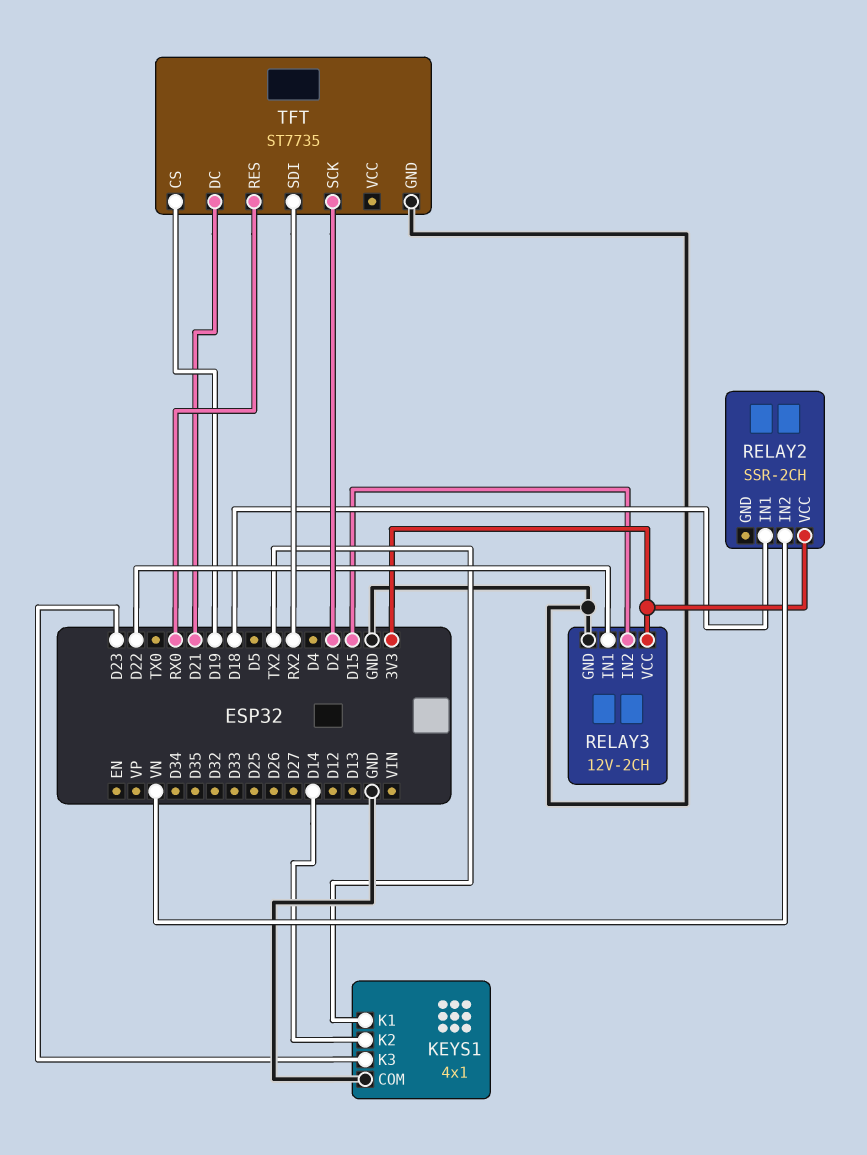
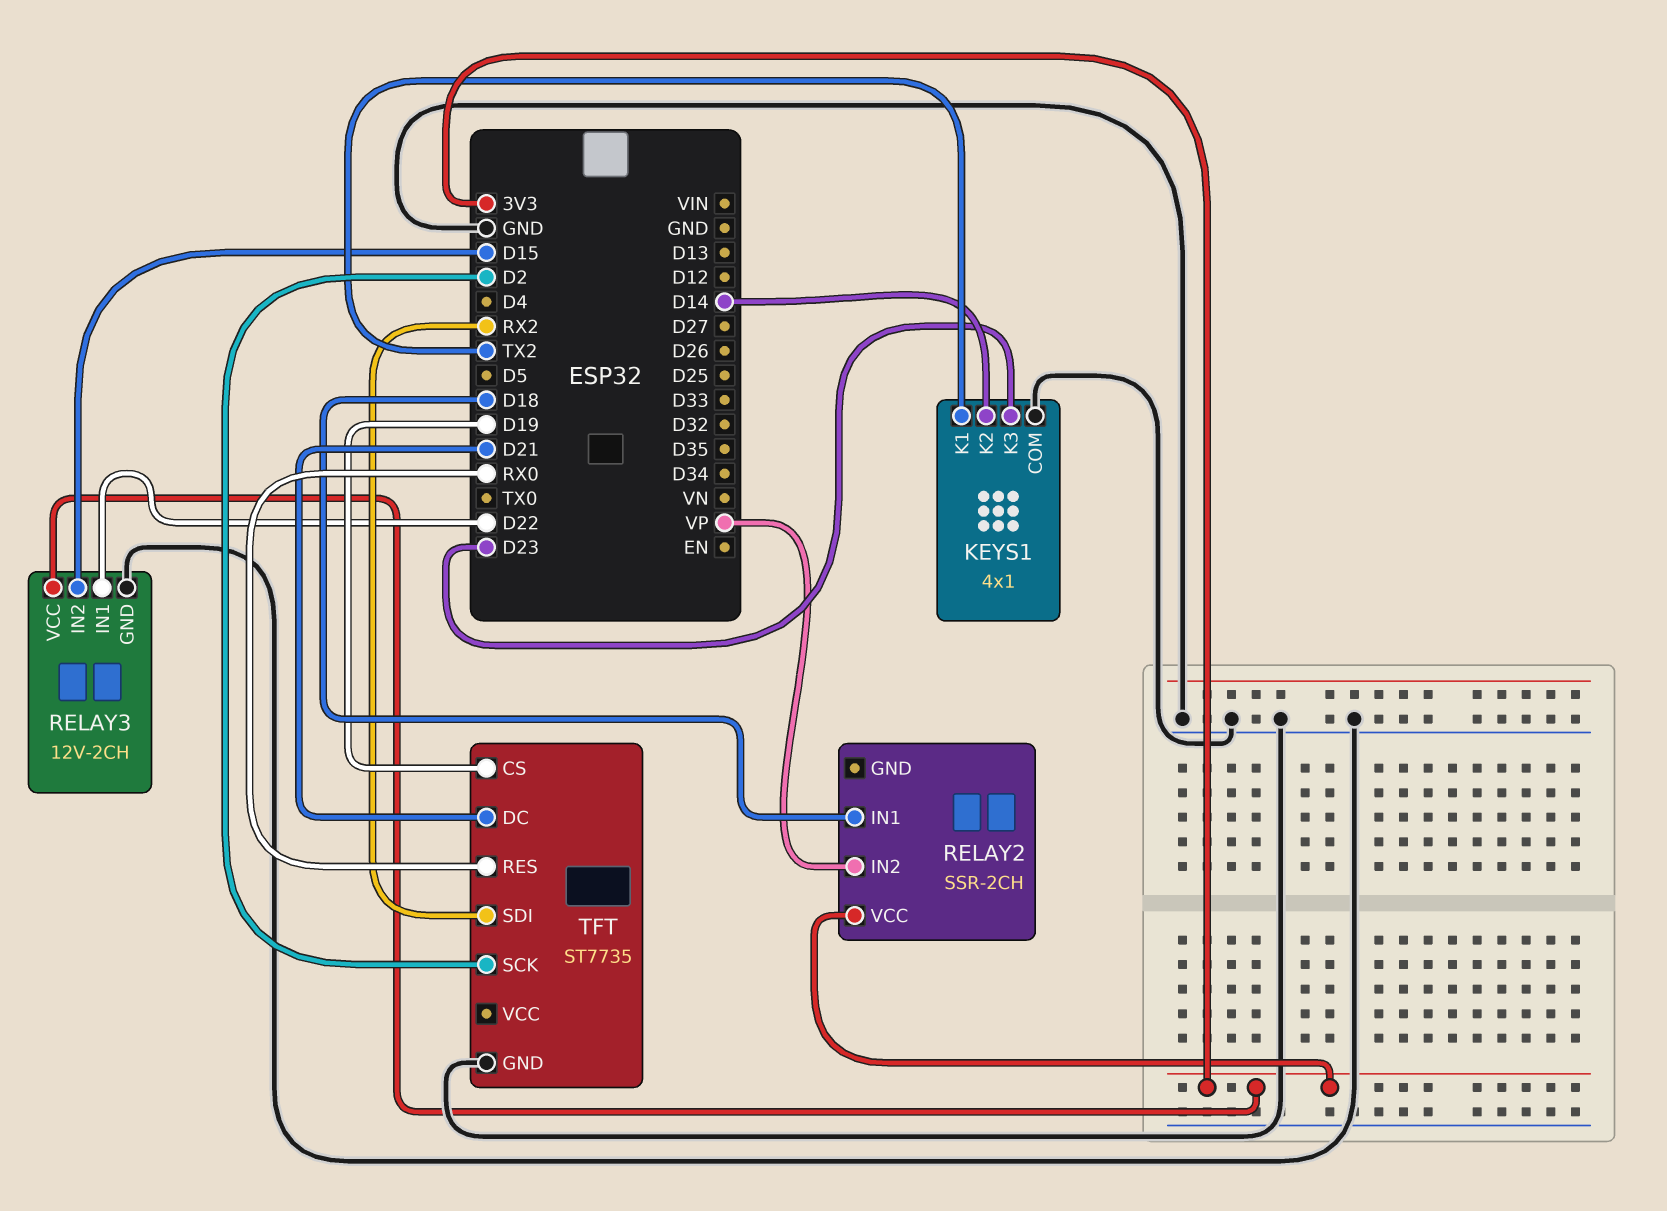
RELAY2 pin IN2: VN -> VP

